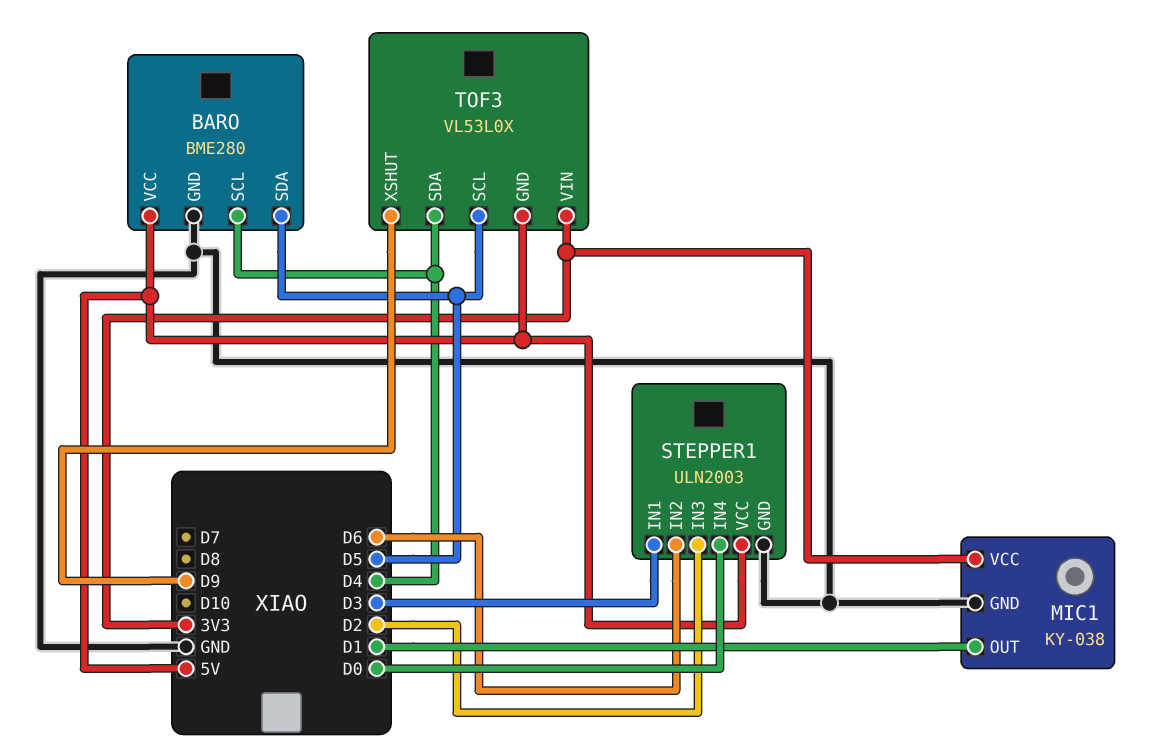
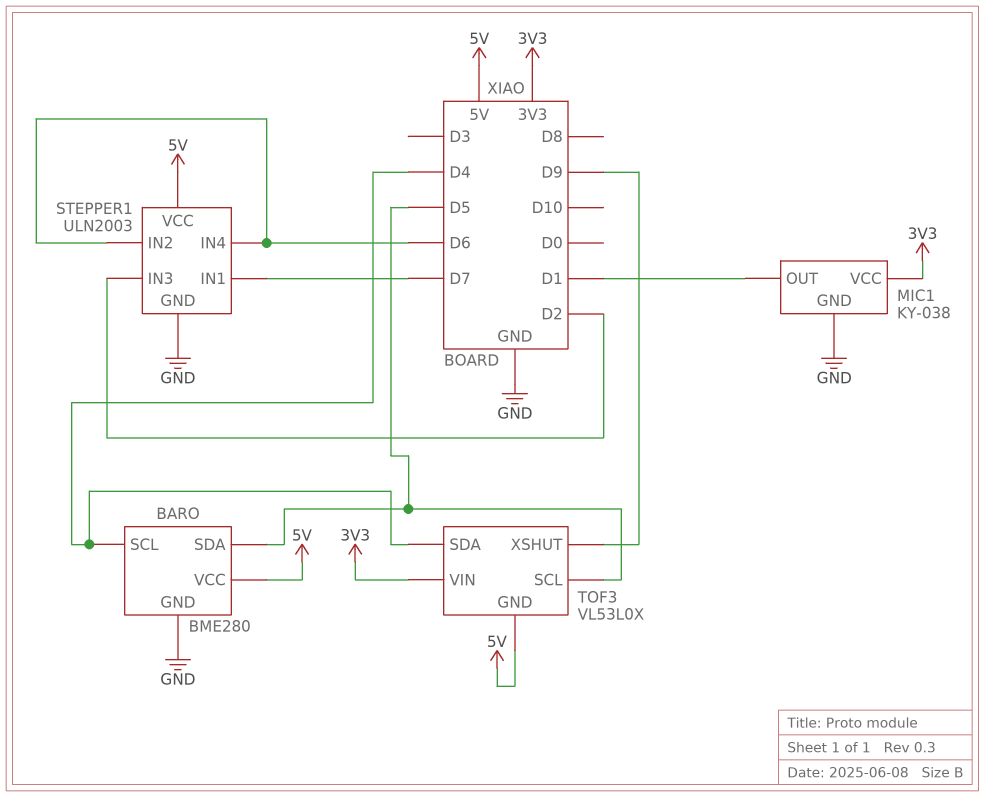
STEPPER1 pin IN1: D3 -> D7
STEPPER1 pin IN4: D0 -> D6

